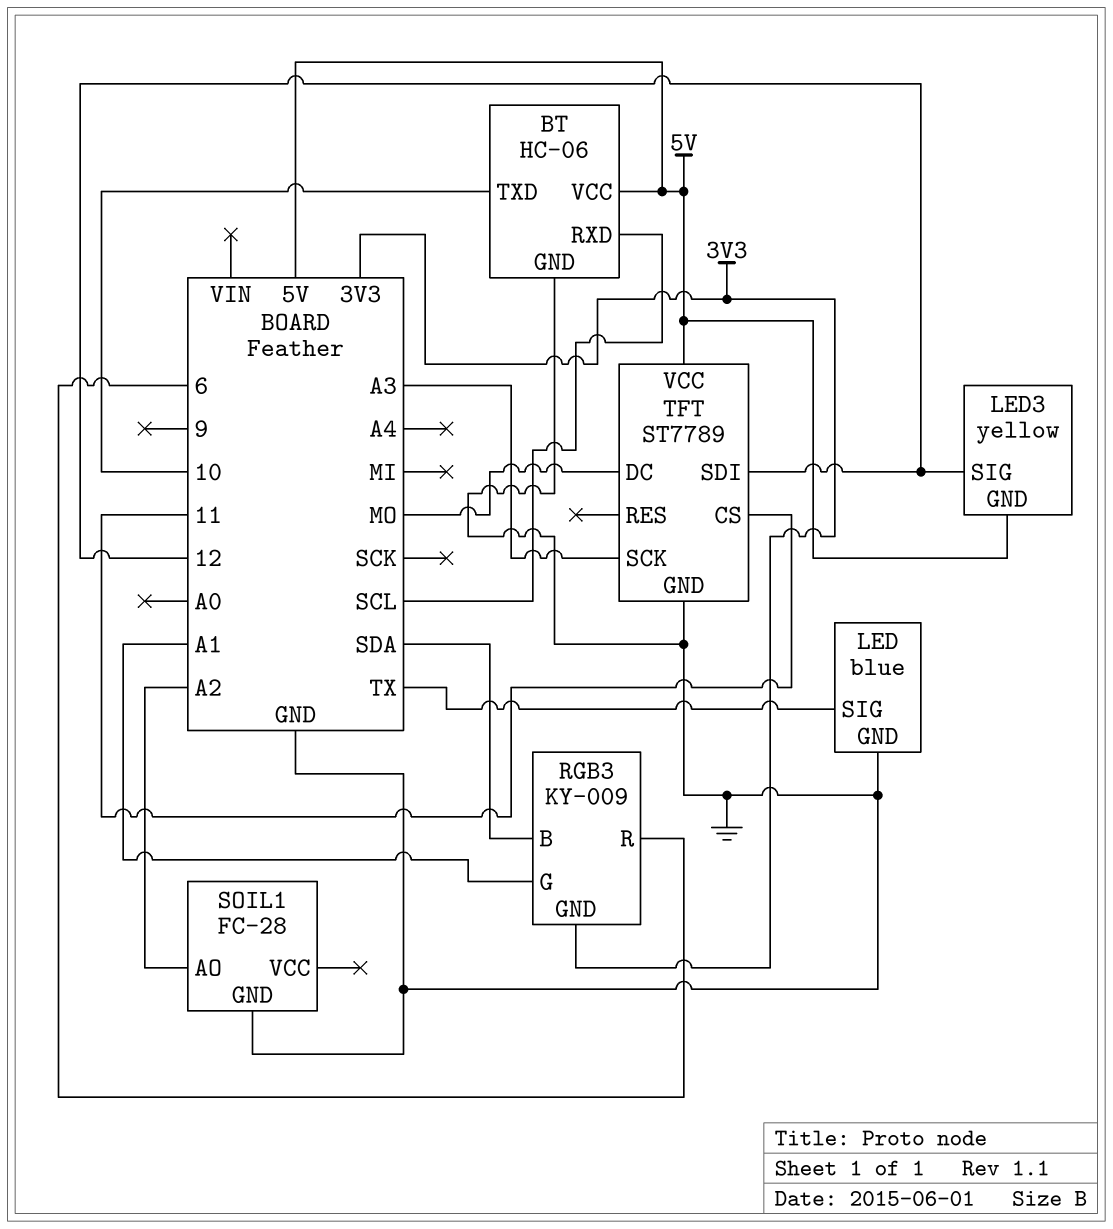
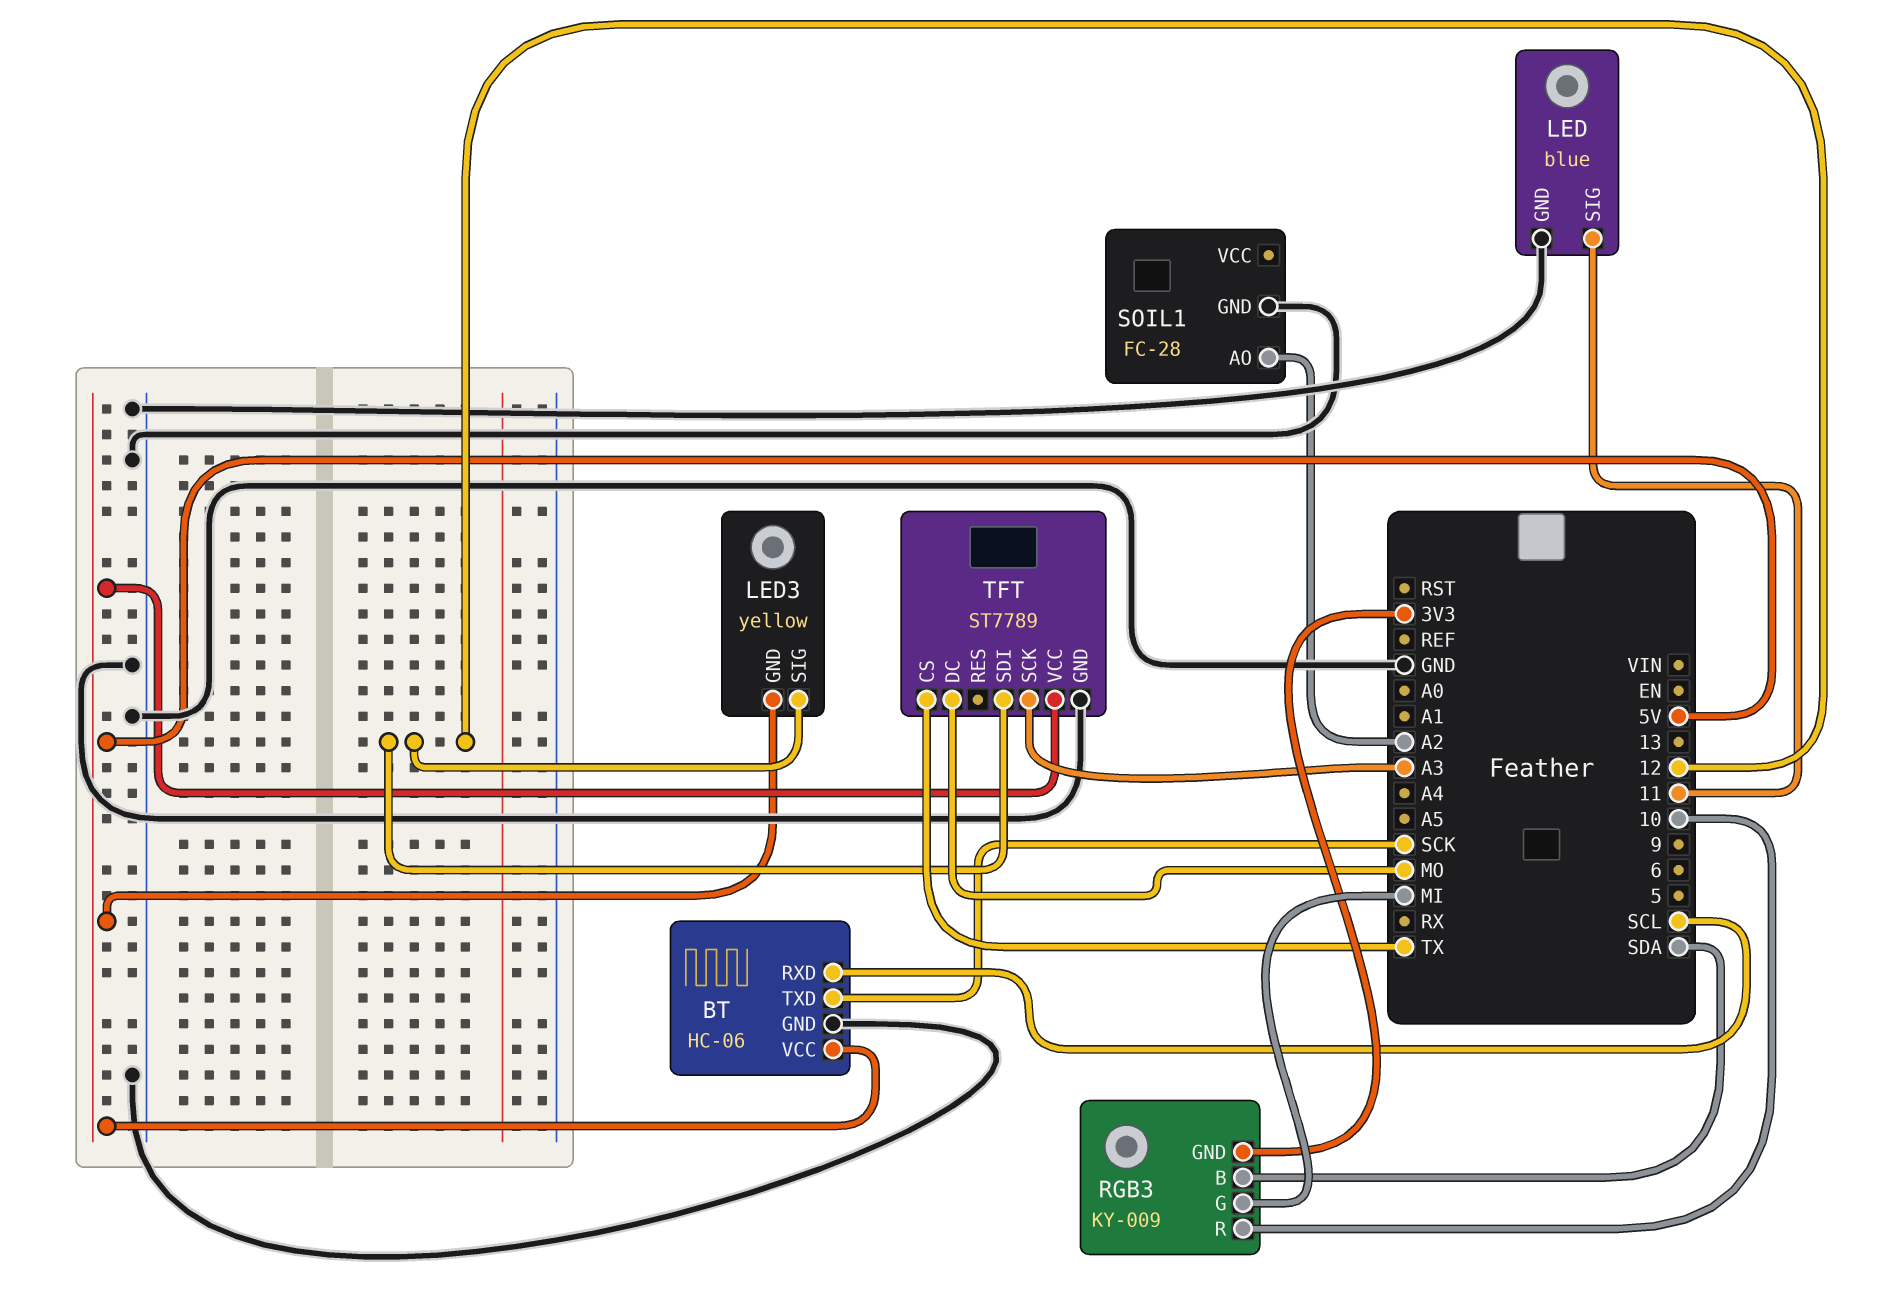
BT pin TXD: 10 -> SCK
LED pin SIG: TX -> 11
RGB3 pin G: A1 -> MI
RGB3 pin R: 6 -> 10
TFT pin CS: 11 -> TX

